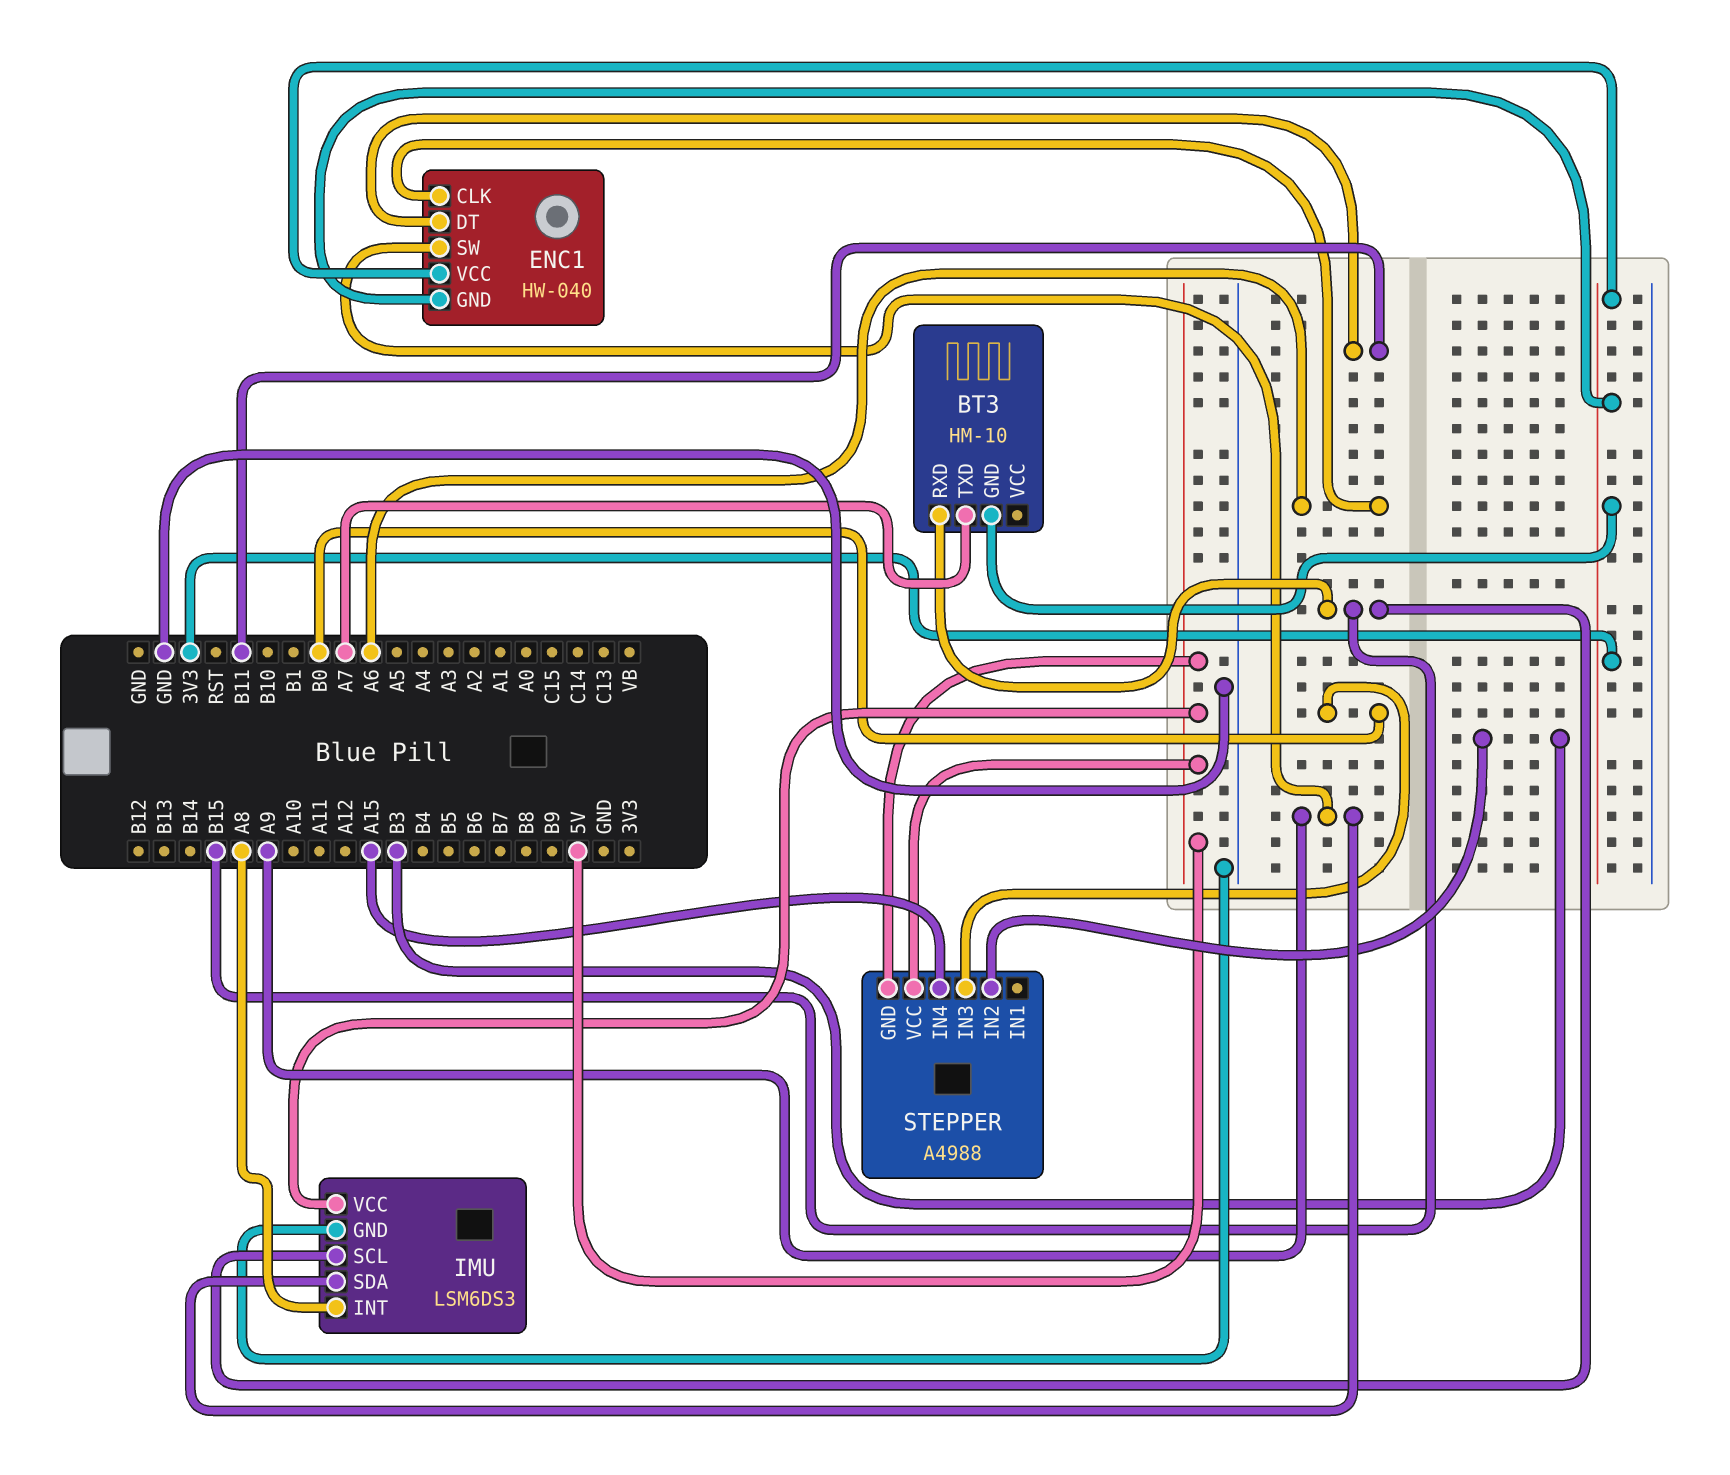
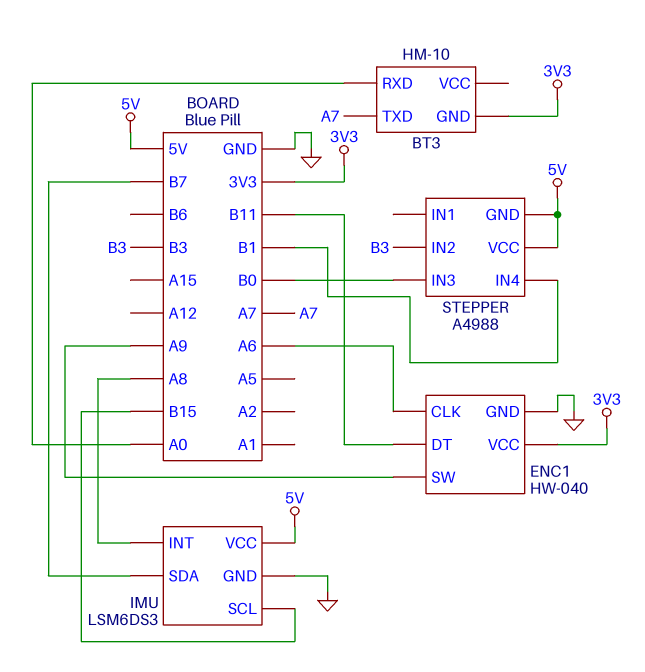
BT3 pin RXD: B15 -> A0
ENC1 pin GND: 3V3 -> GND
IMU pin SDA: A9 -> B7
STEPPER pin IN4: A15 -> B1

